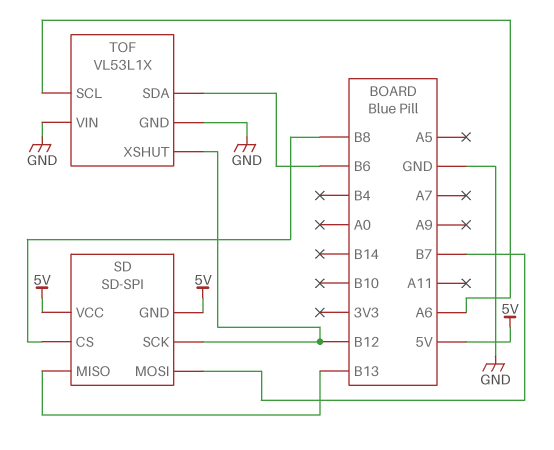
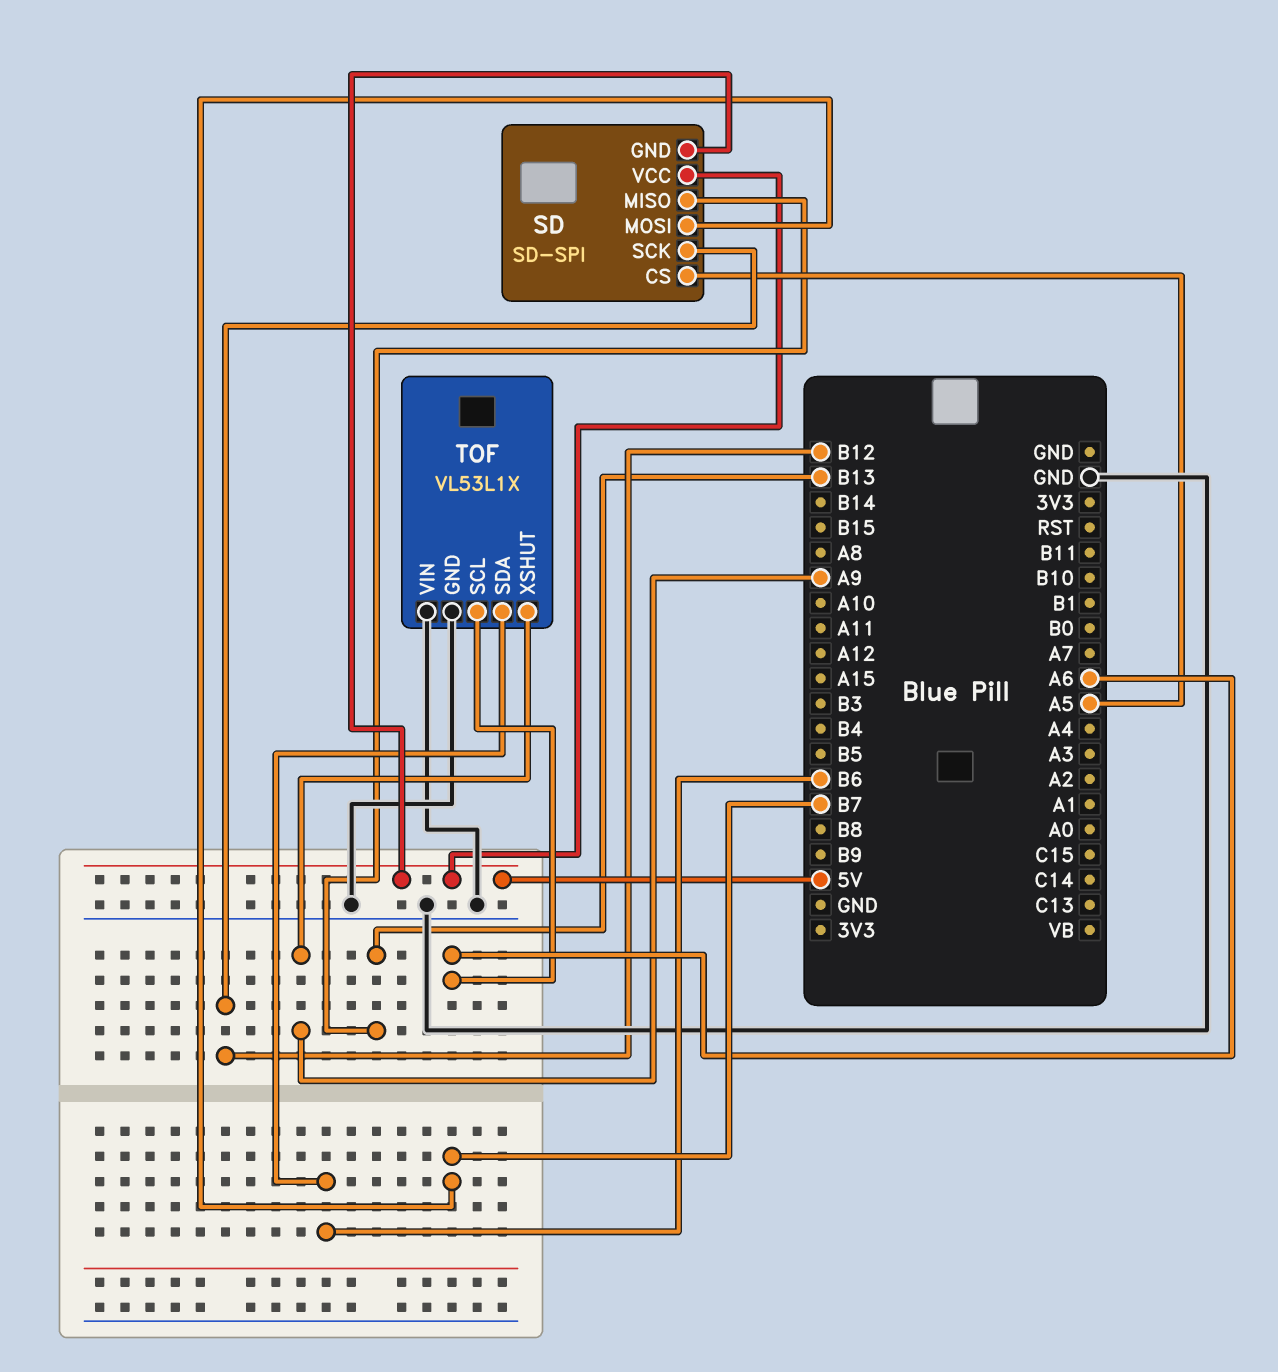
SD pin CS: B8 -> A5
TOF pin XSHUT: B12 -> A9

